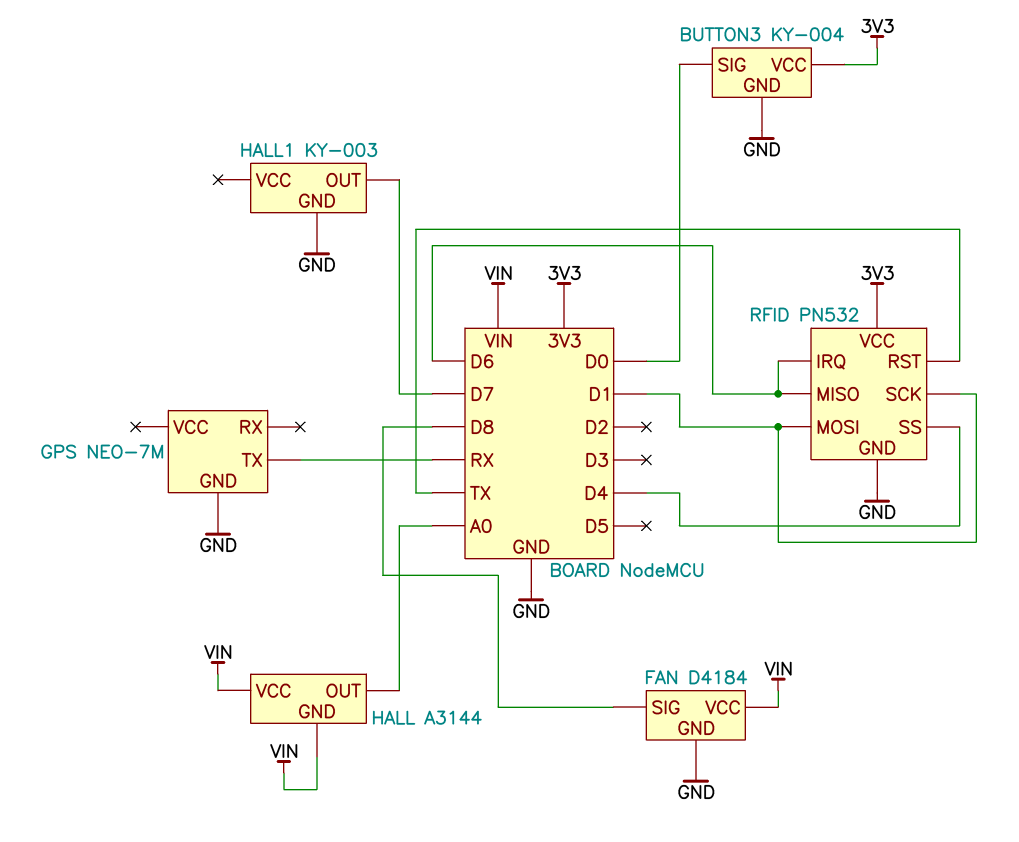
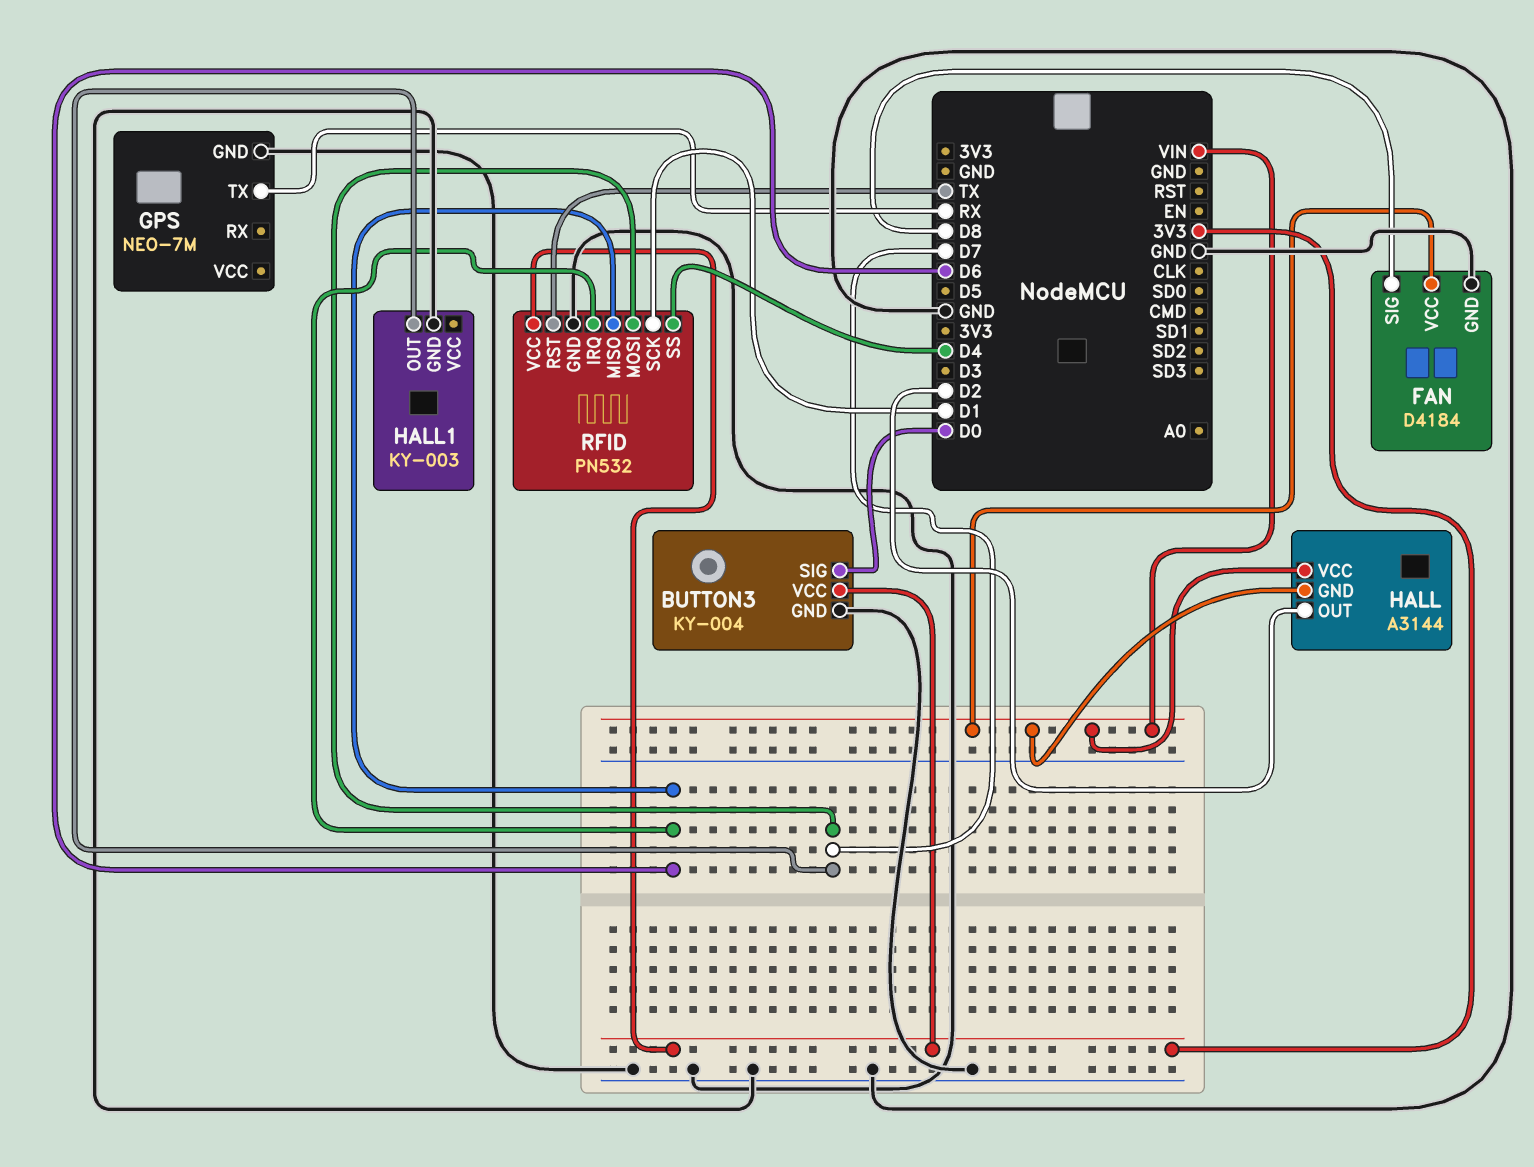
HALL pin OUT: A0 -> D2
RFID pin MOSI: D1 -> D7

